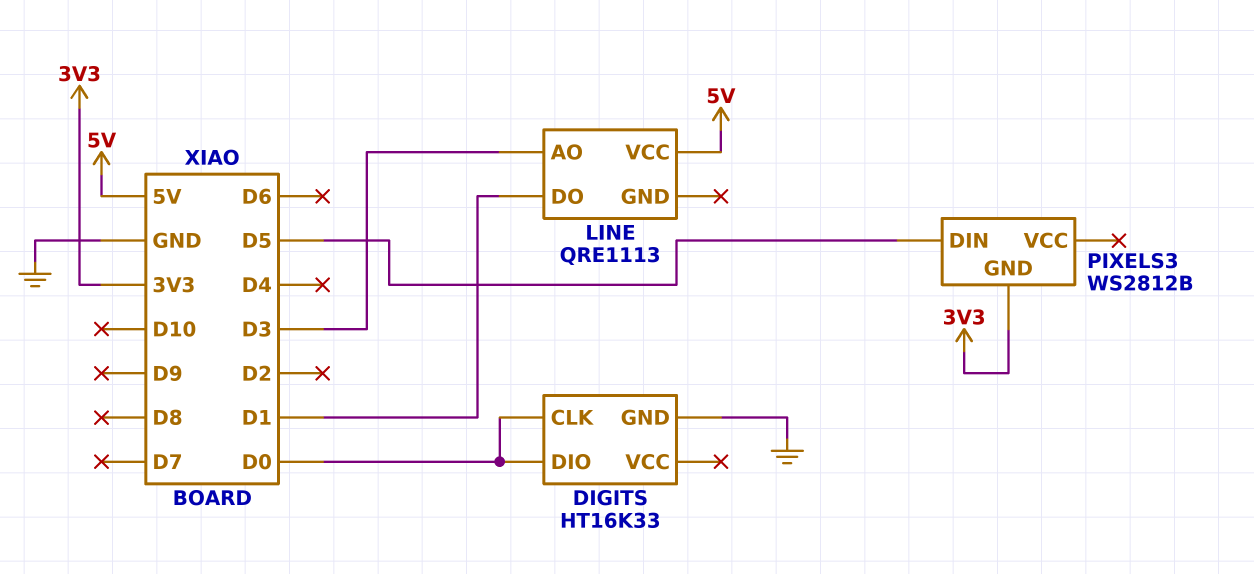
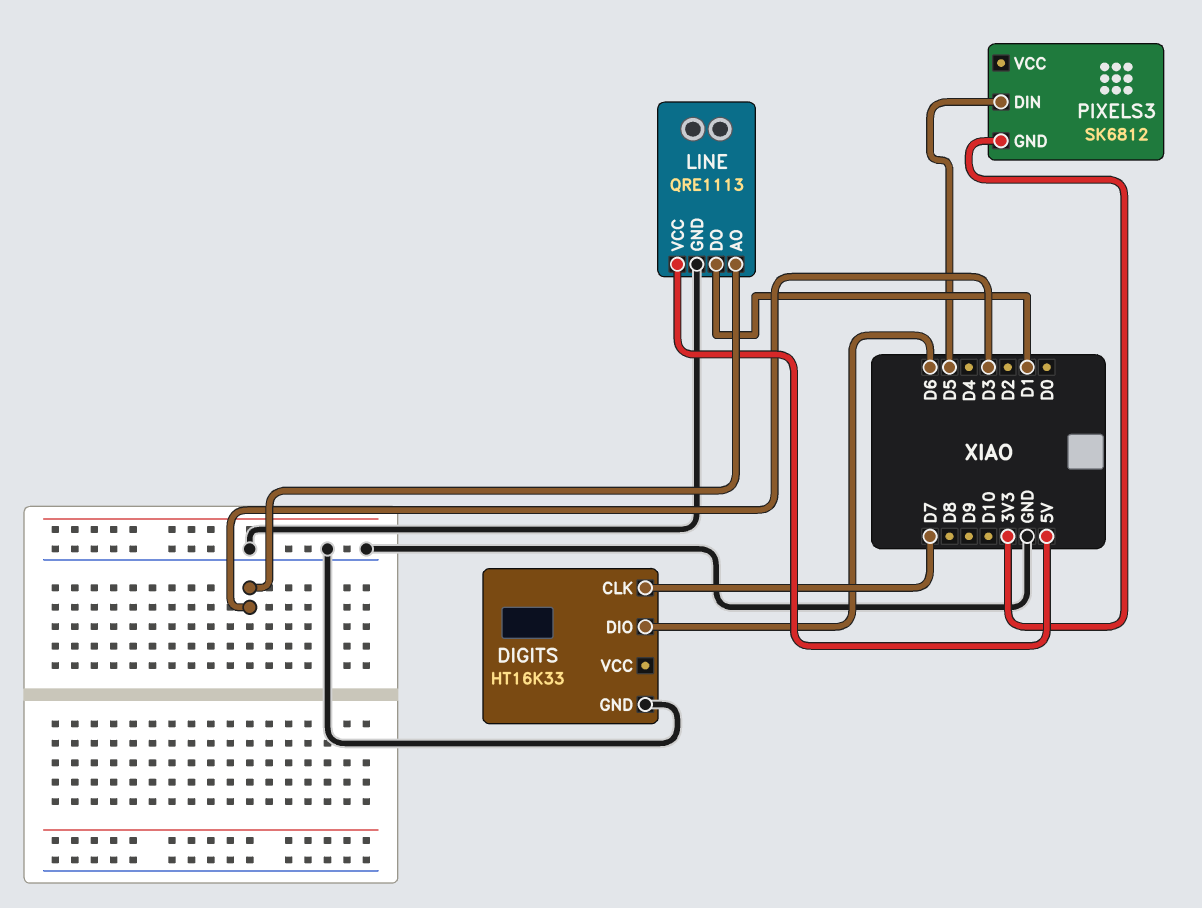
DIGITS pin CLK: D0 -> D7
DIGITS pin DIO: D0 -> D6
LINE pin GND: none -> GND
PIXELS3: WS2812B -> SK6812

